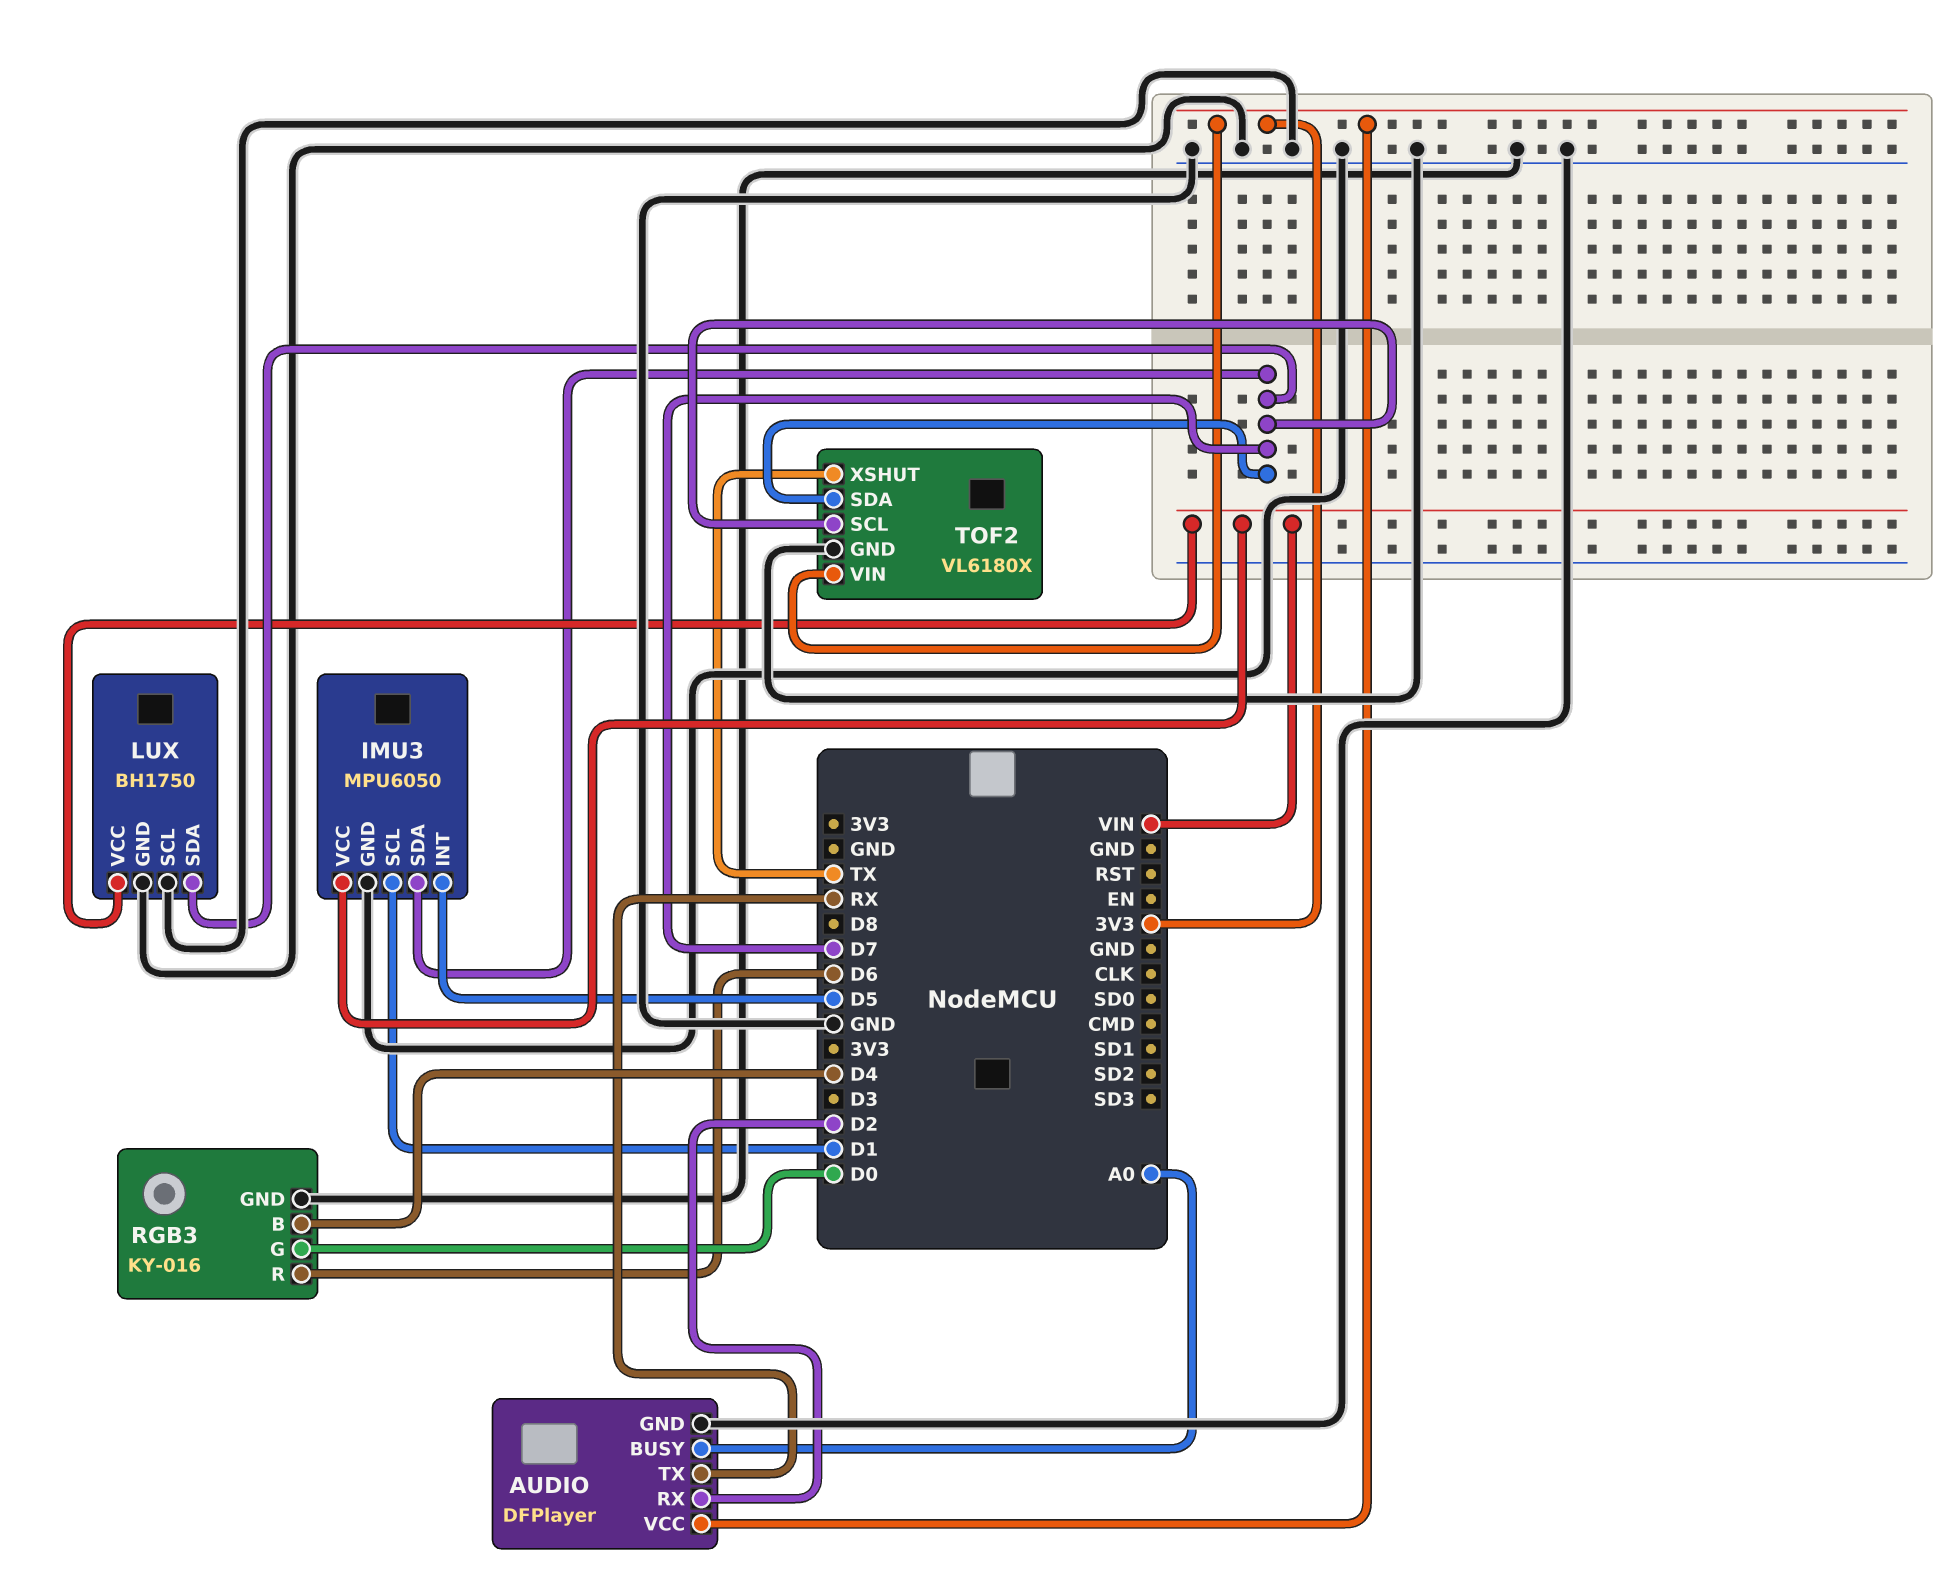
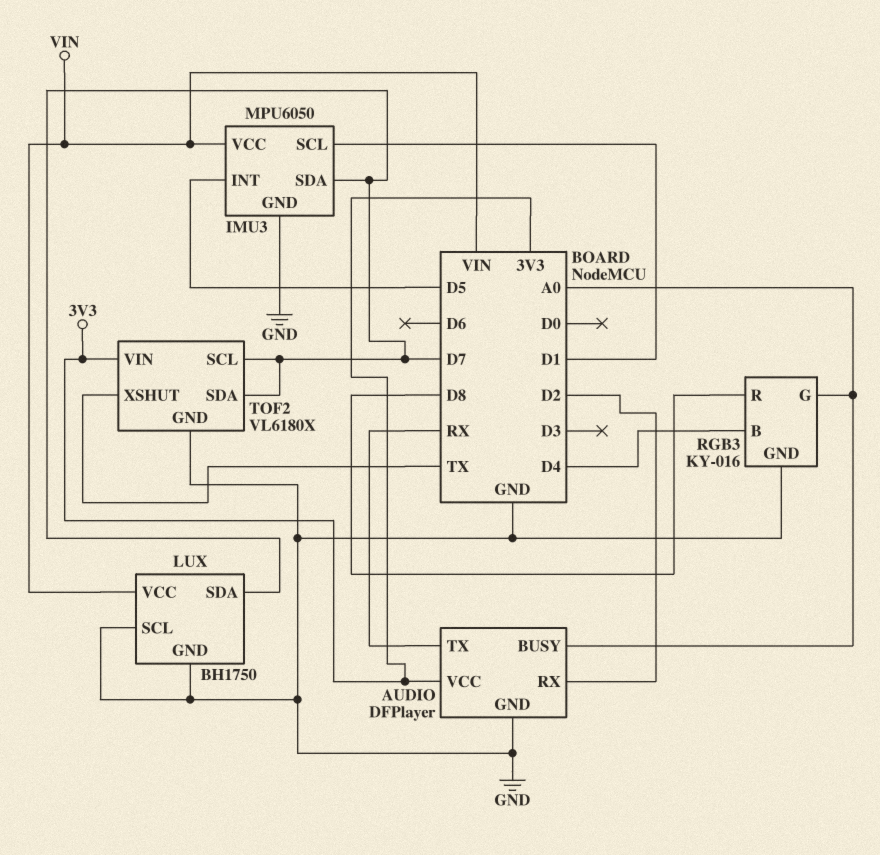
RGB3 pin G: D0 -> A0
RGB3 pin R: D6 -> D8

